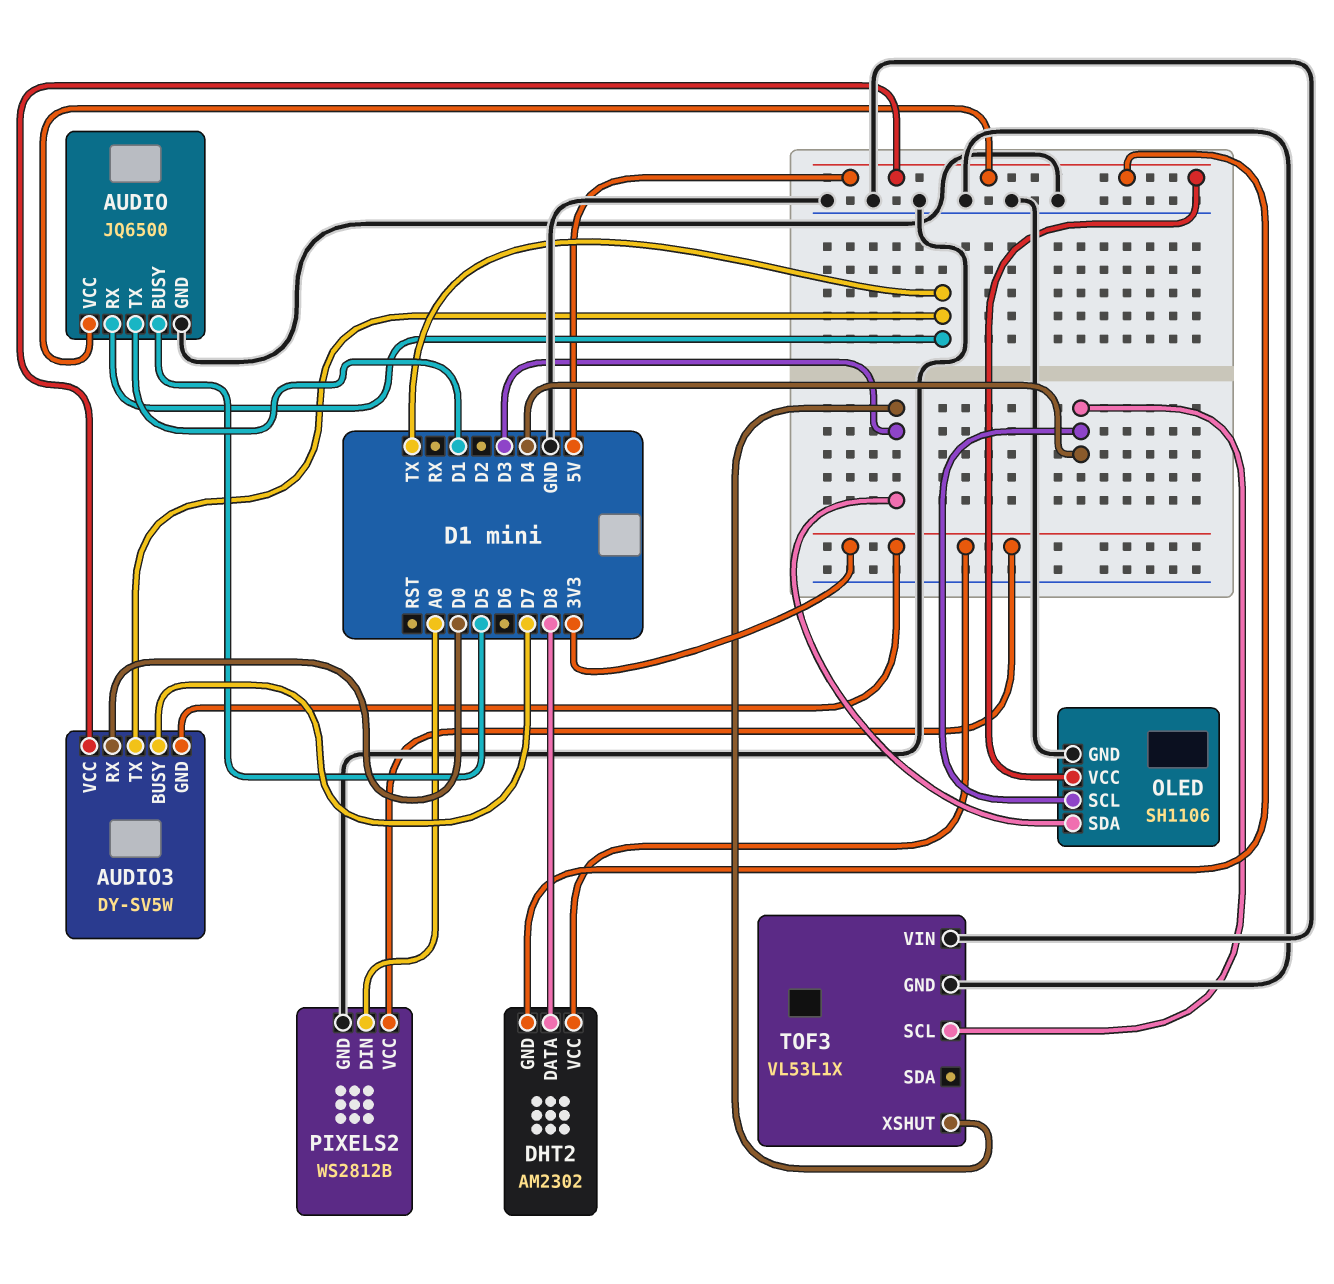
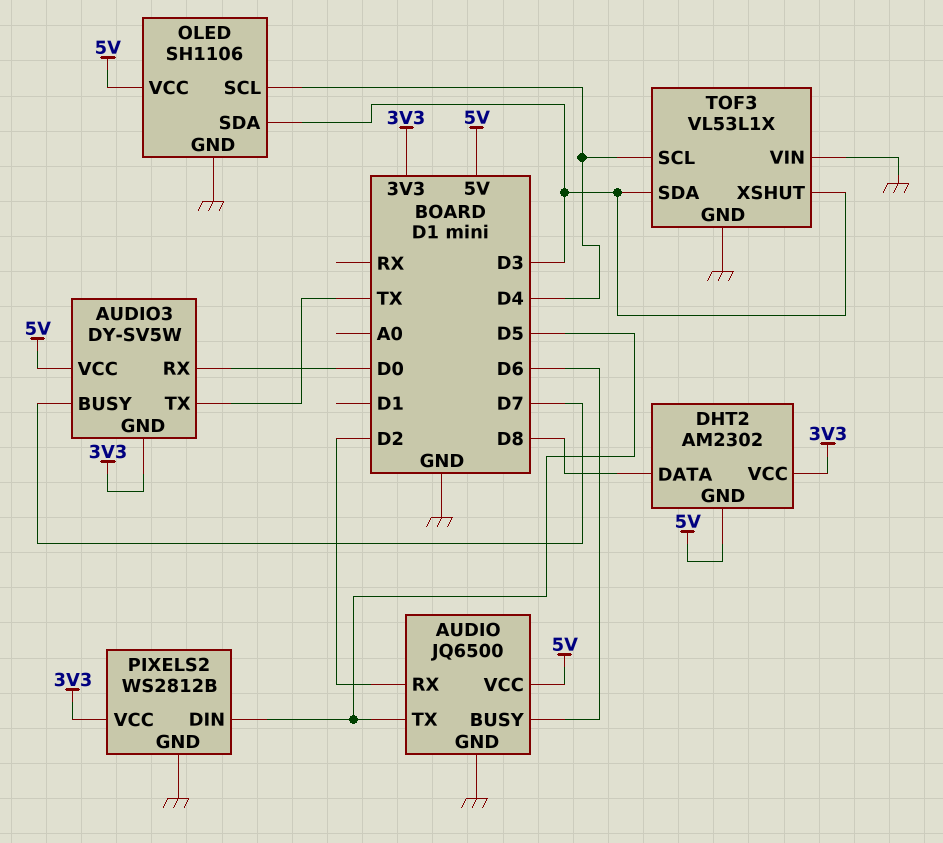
AUDIO pin BUSY: D5 -> D6
AUDIO pin RX: TX -> D2
AUDIO pin TX: D1 -> D5
PIXELS2 pin DIN: A0 -> D5
TOF3 pin SDA: none -> D3

